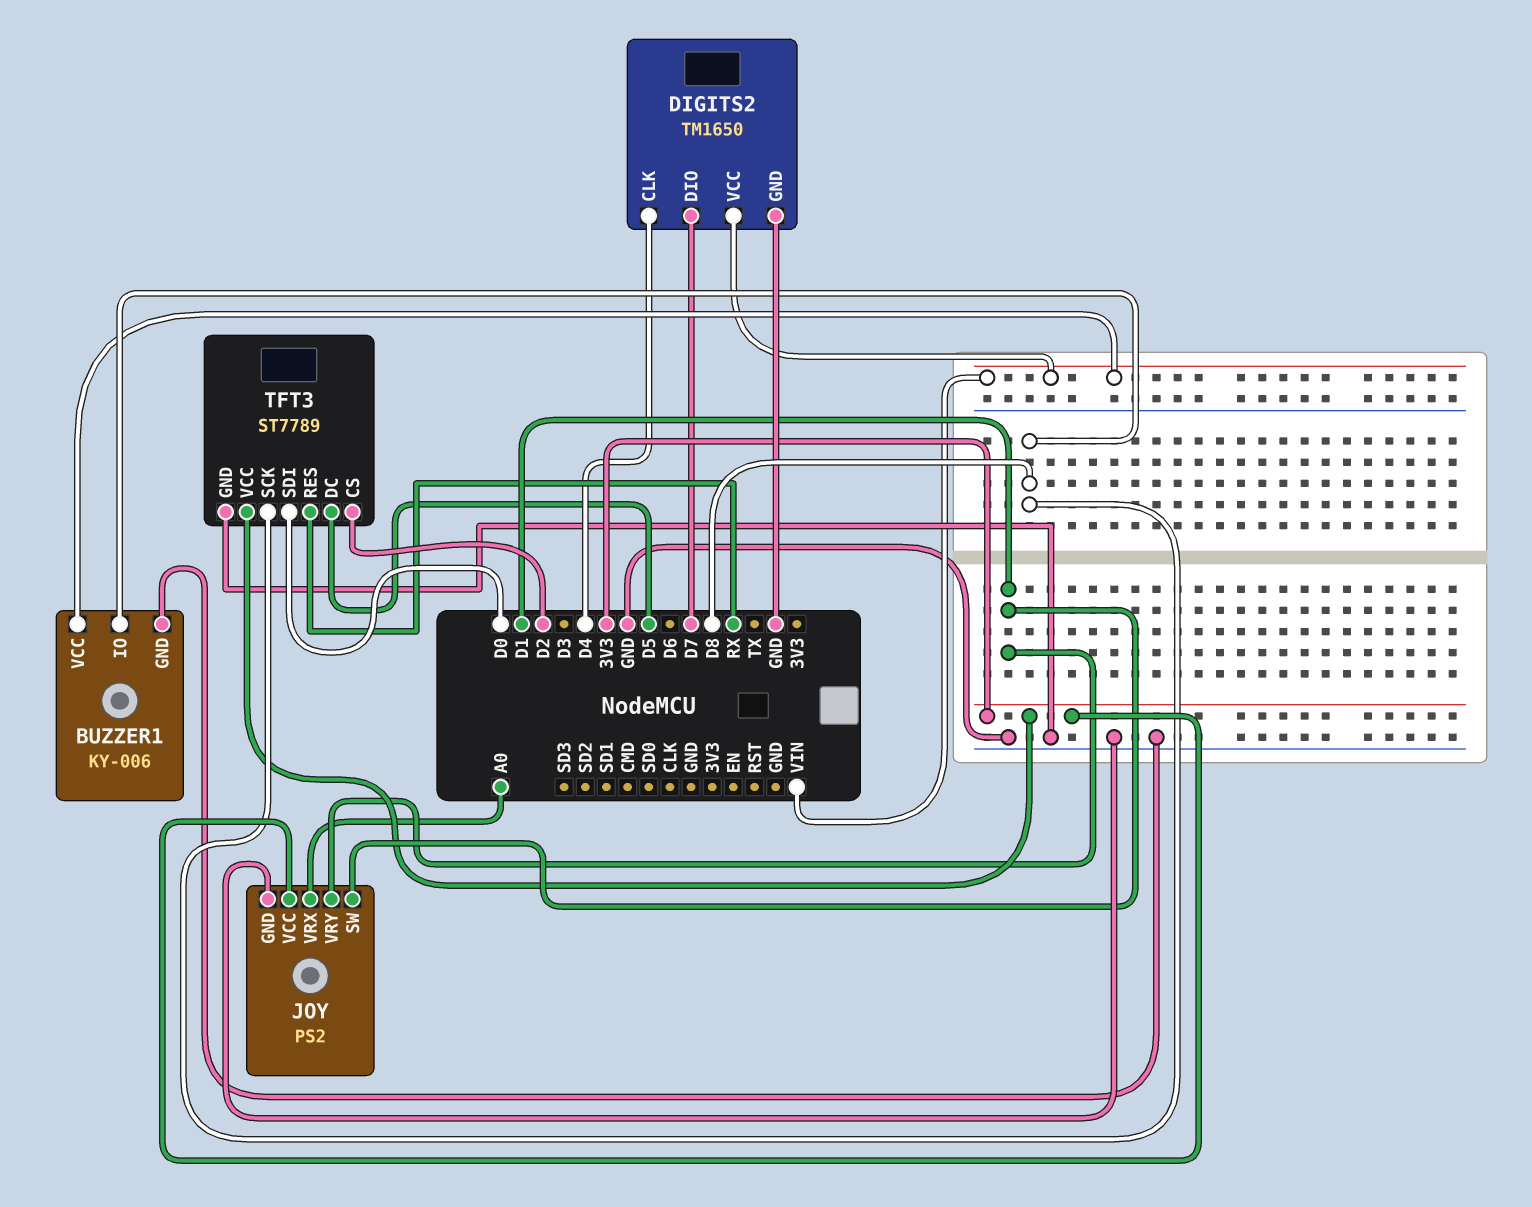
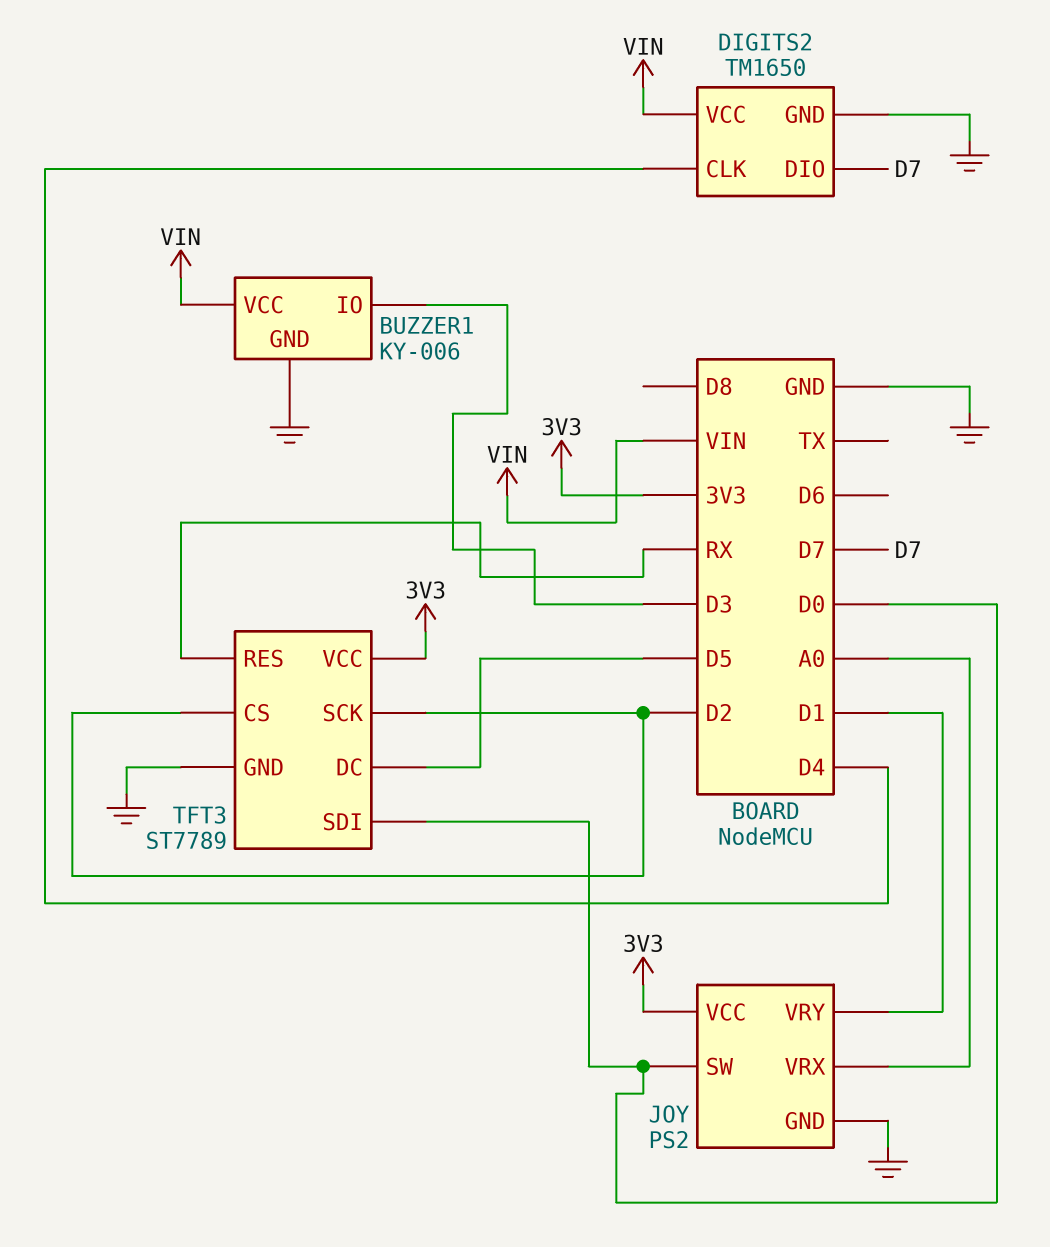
BUZZER1 pin IO: D8 -> D3
JOY pin SW: D1 -> D0
TFT3 pin SCK: D8 -> D2

